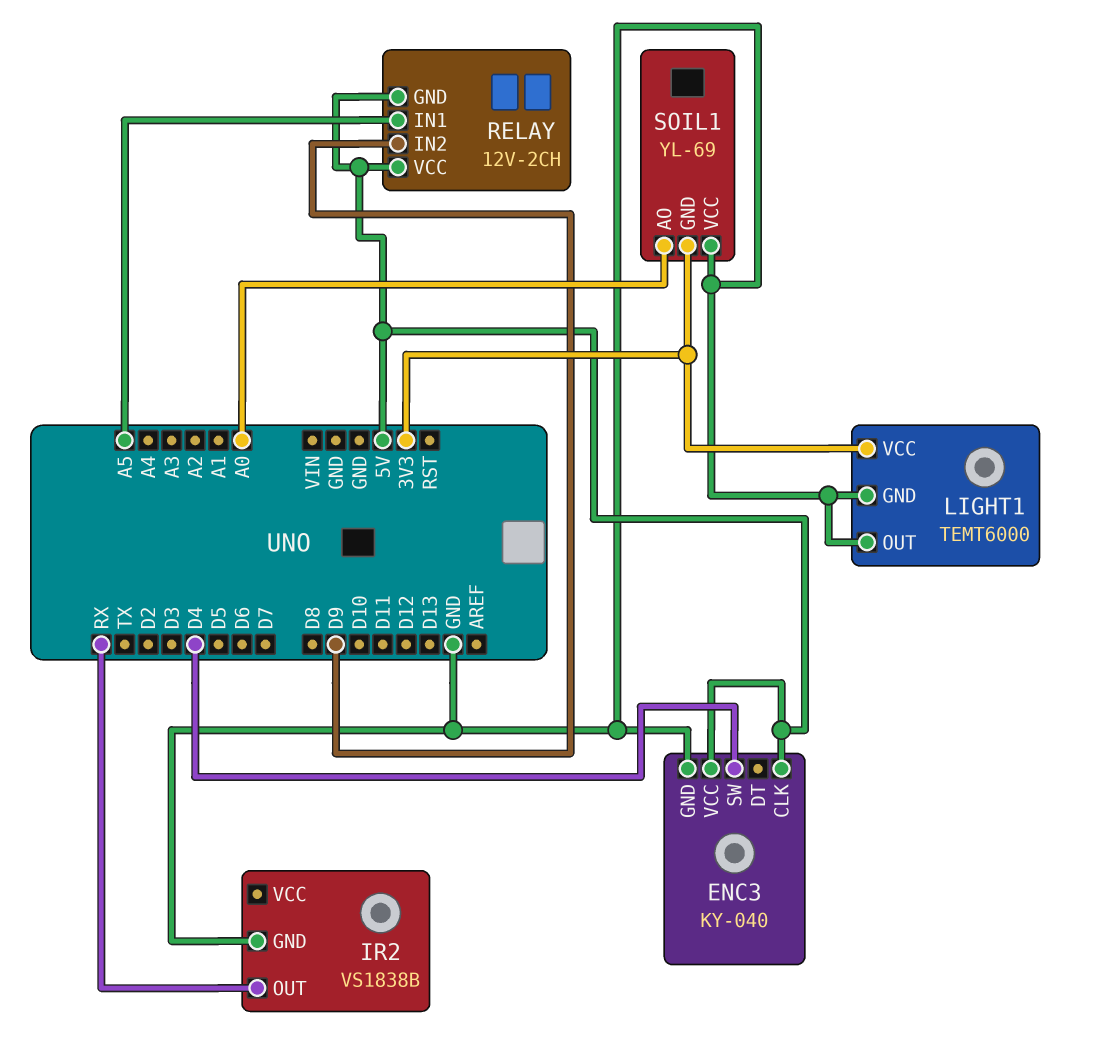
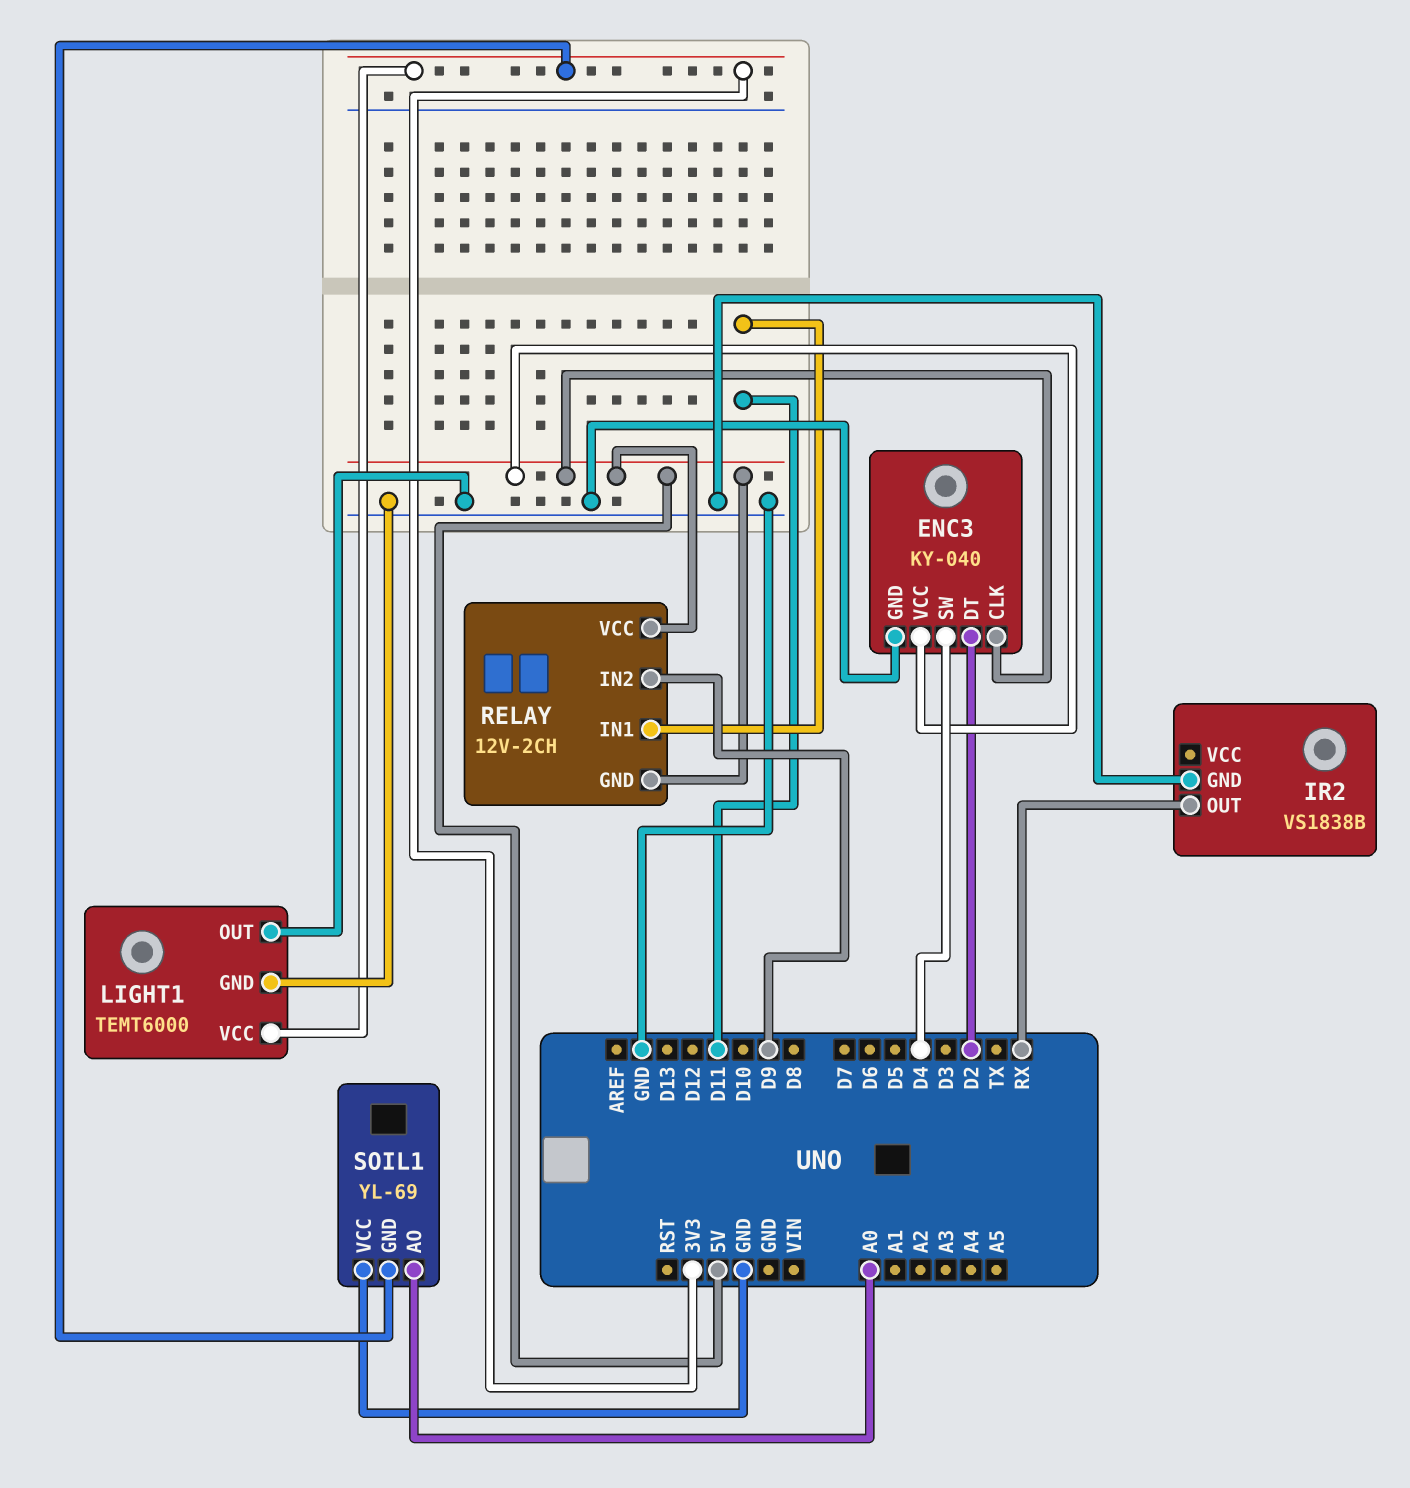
ENC3 pin DT: none -> D2
RELAY pin IN1: A5 -> D11

